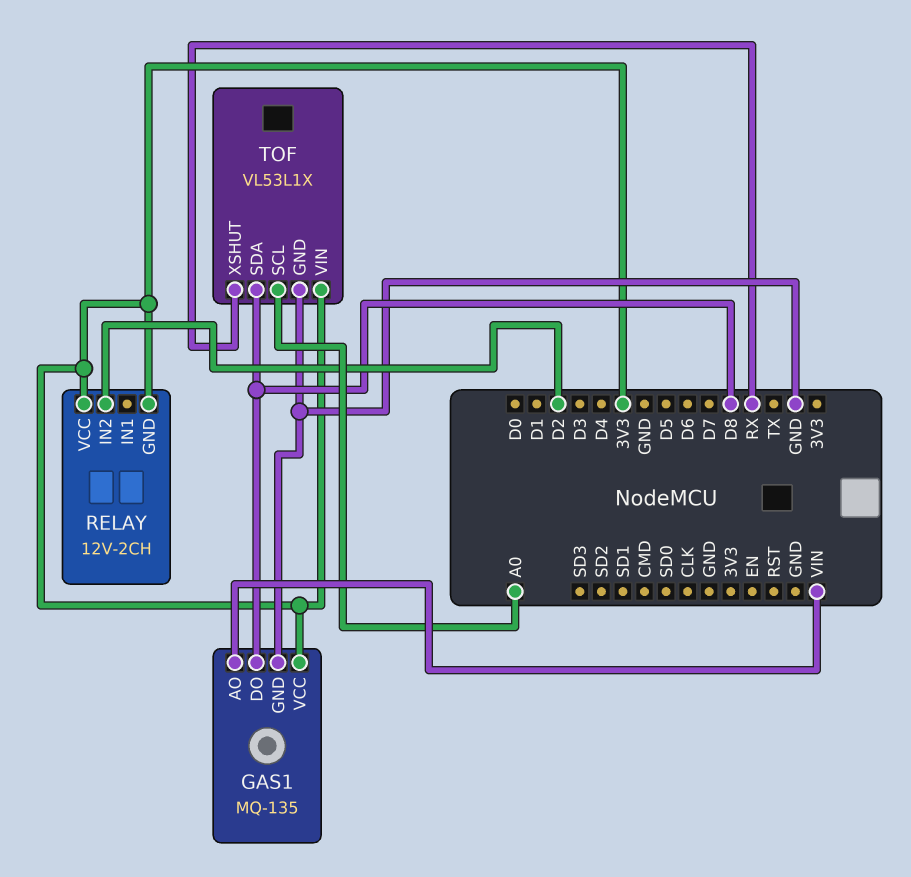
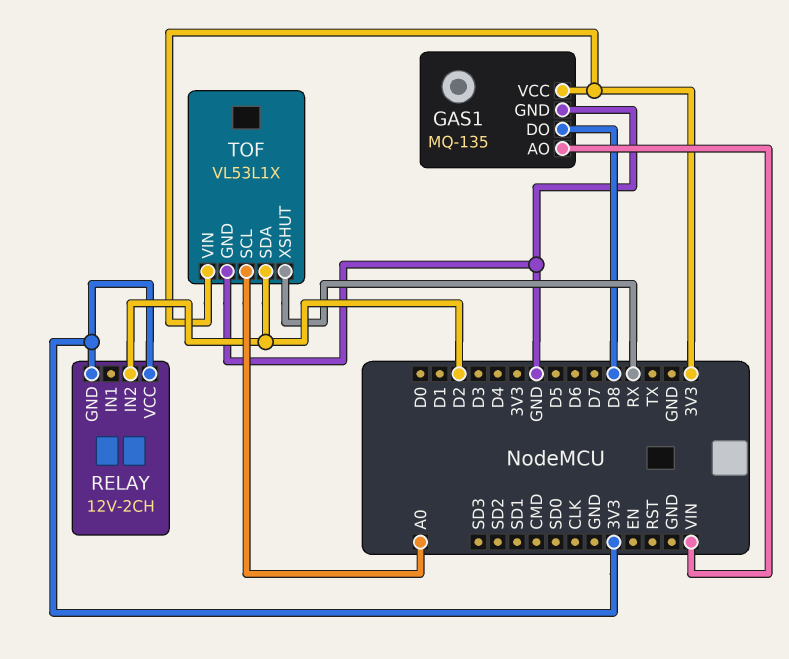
TOF pin SDA: D8 -> D2

